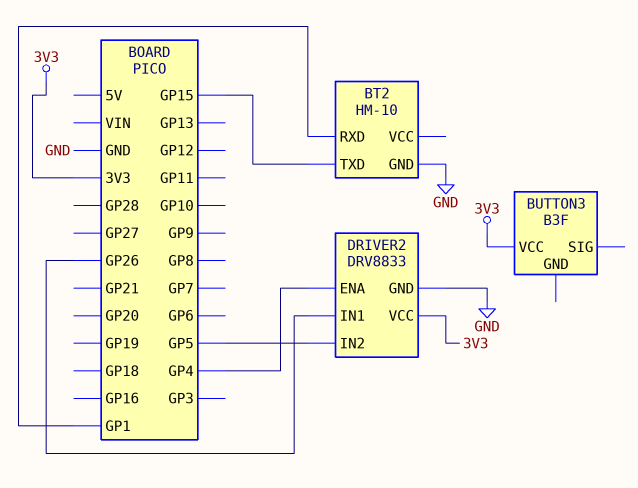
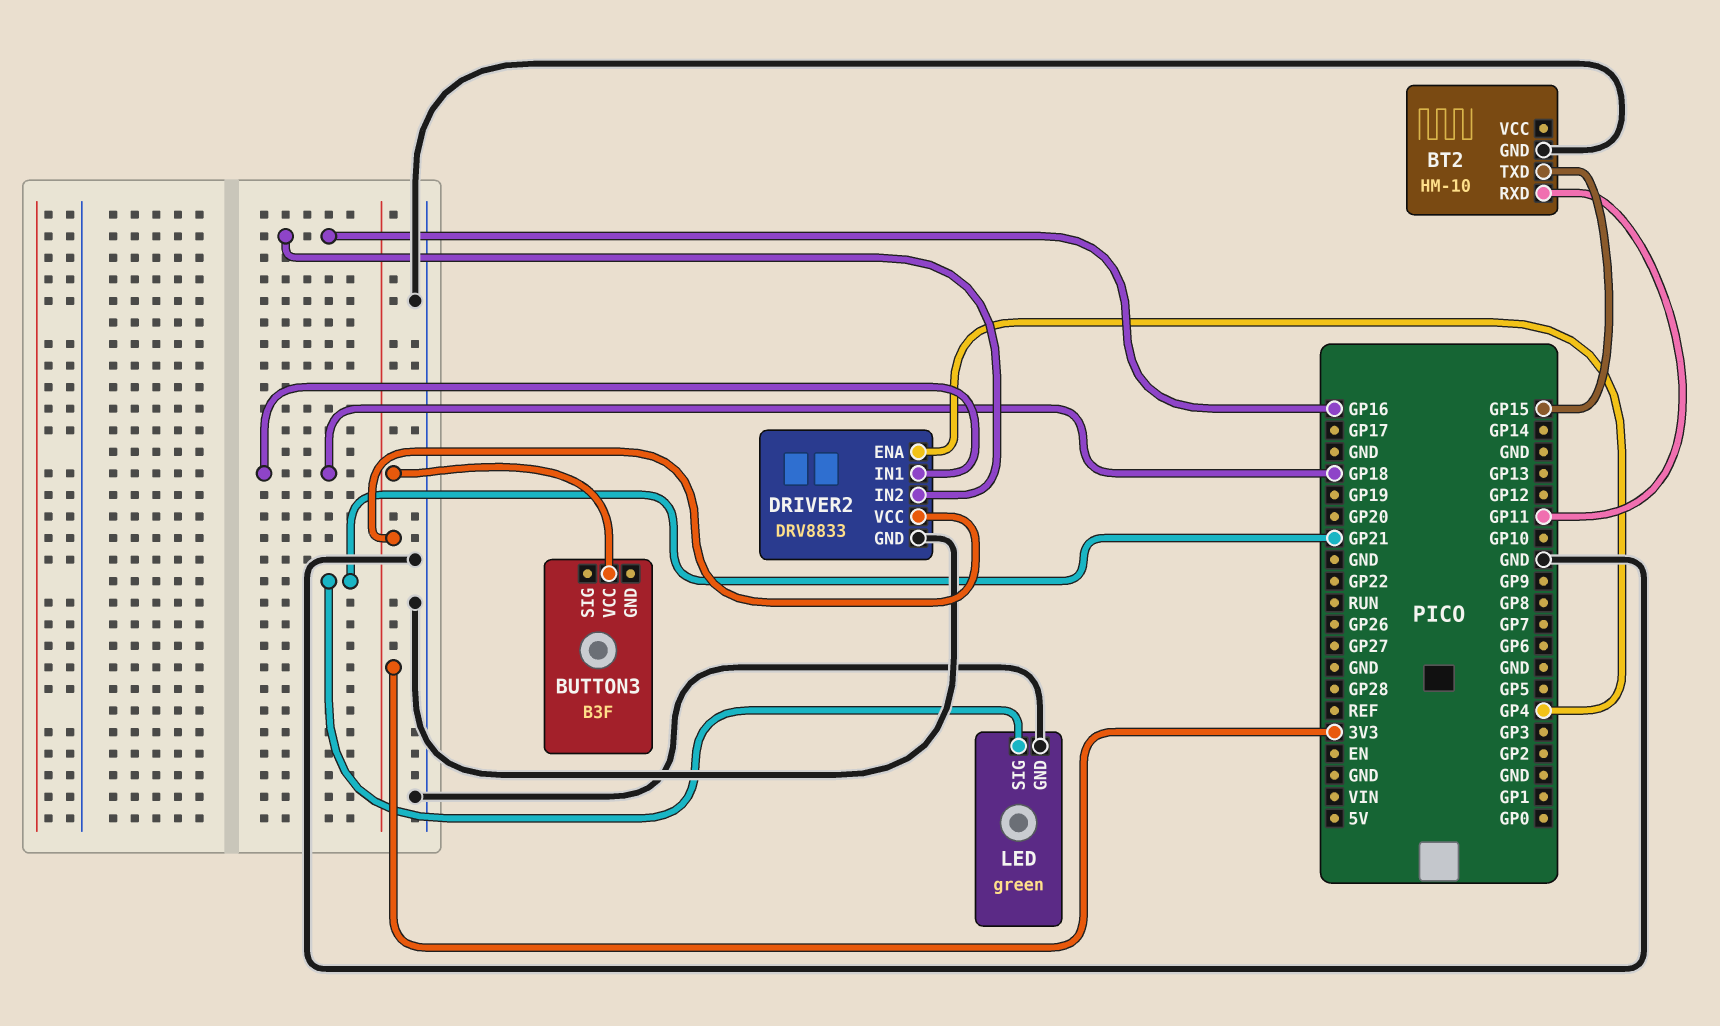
BT2 pin RXD: GP1 -> GP11
DRIVER2 pin IN1: GP26 -> GP18
DRIVER2 pin IN2: GP5 -> GP16
LED: none -> green
LED pin GND: none -> GND
LED pin SIG: none -> GP21

